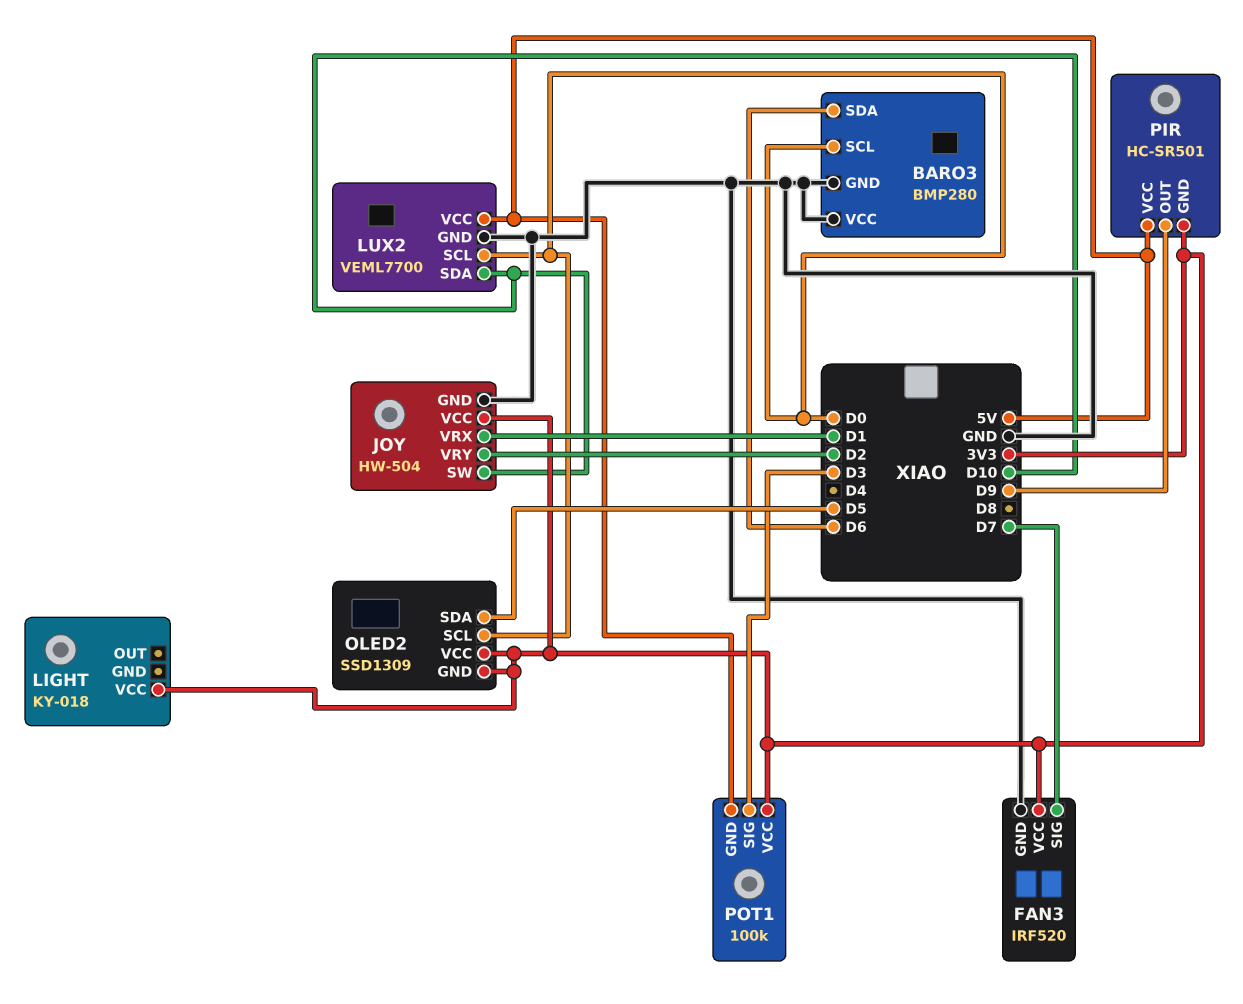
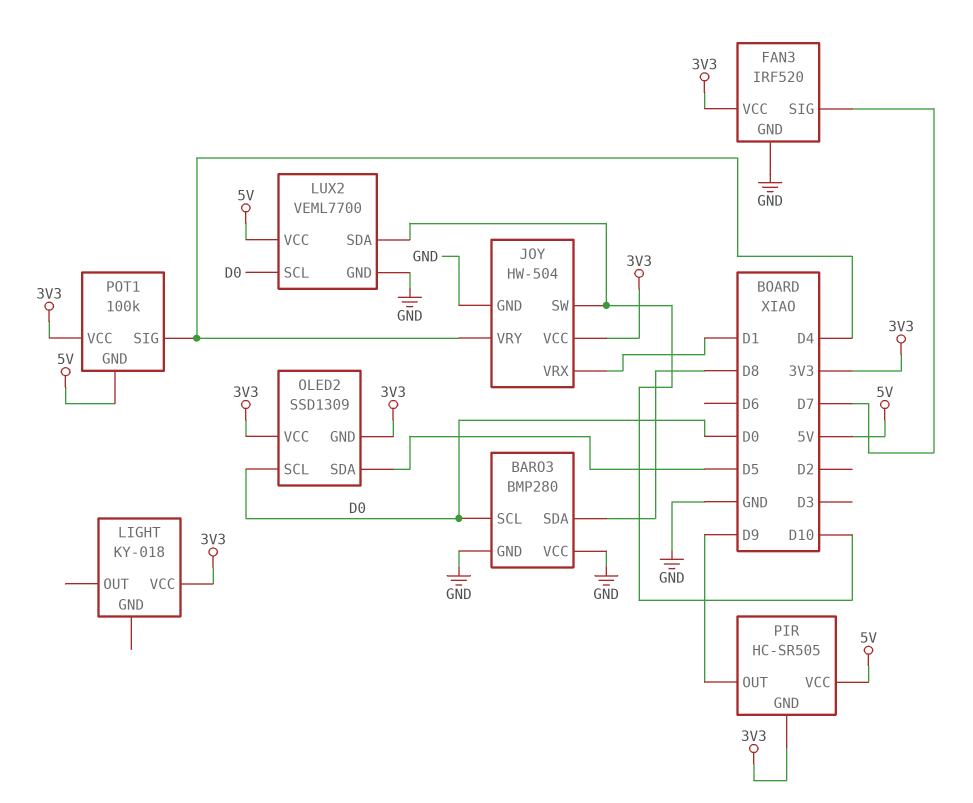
BARO3 pin SDA: D6 -> D8
JOY pin VRY: D2 -> D4
PIR: HC-SR501 -> HC-SR505
POT1 pin SIG: D3 -> D4

